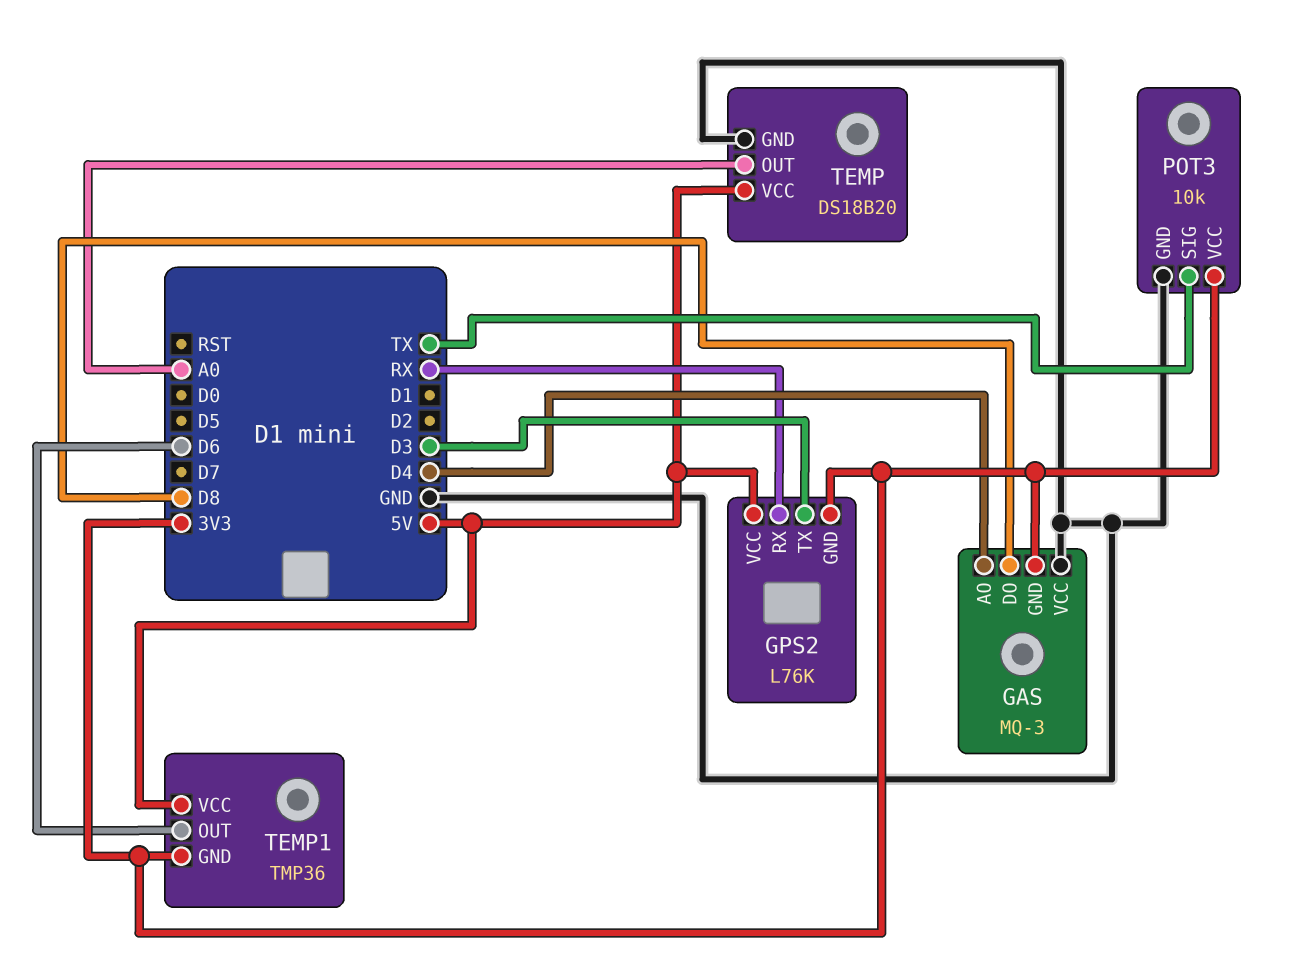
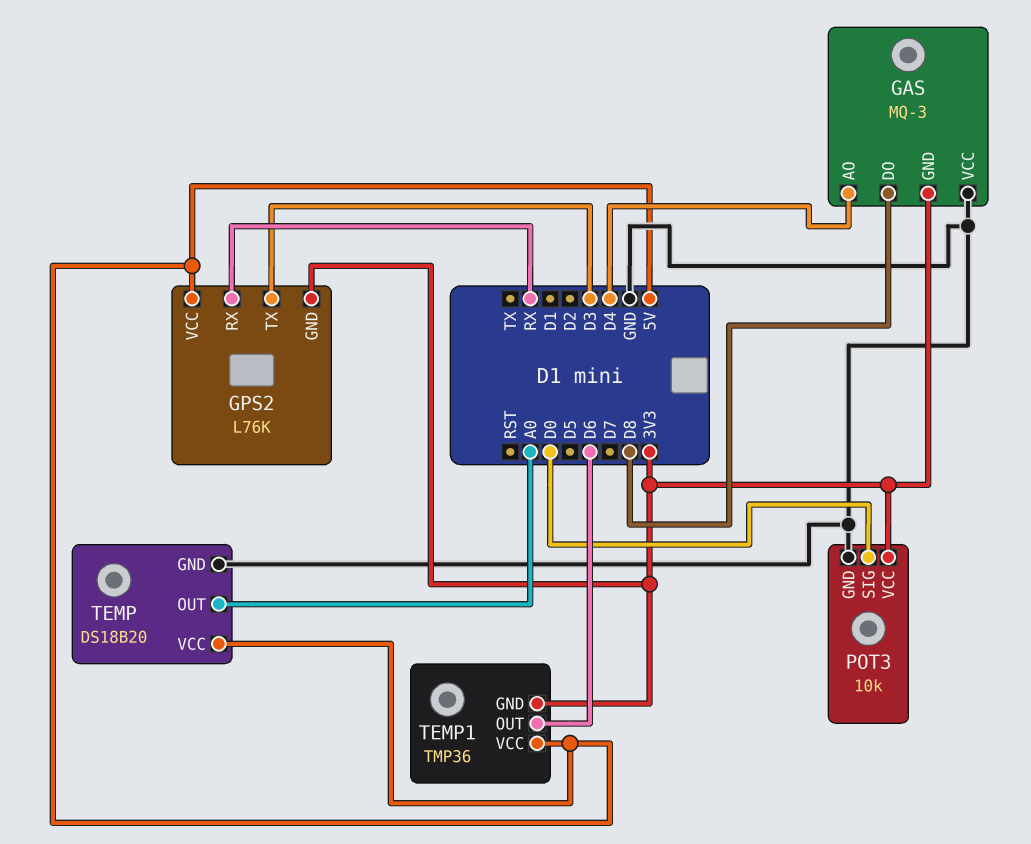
POT3 pin SIG: TX -> D0

